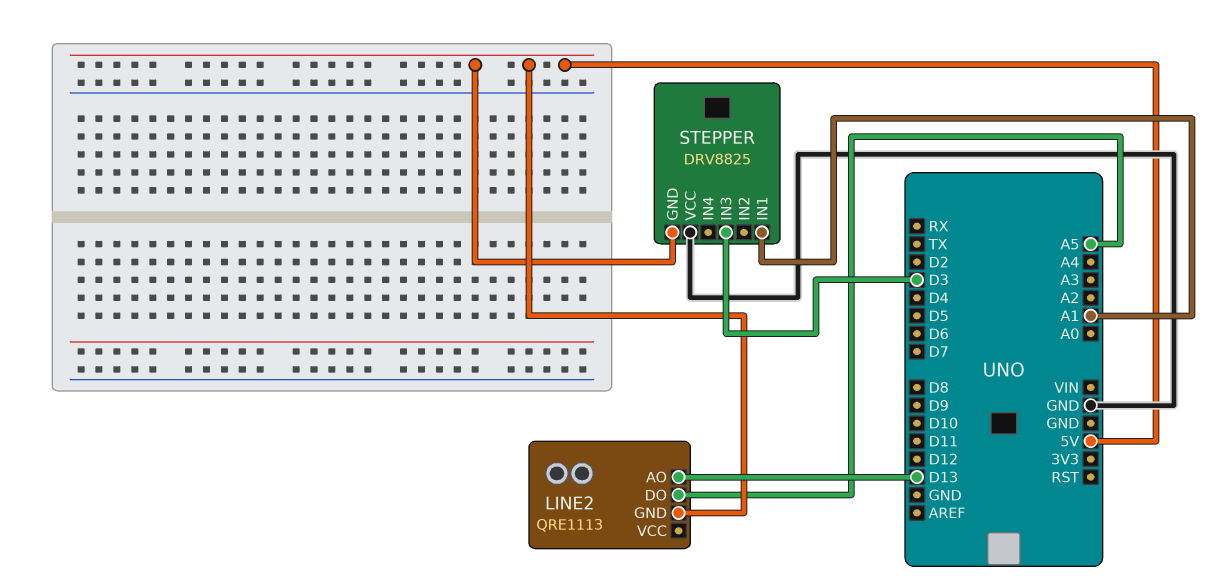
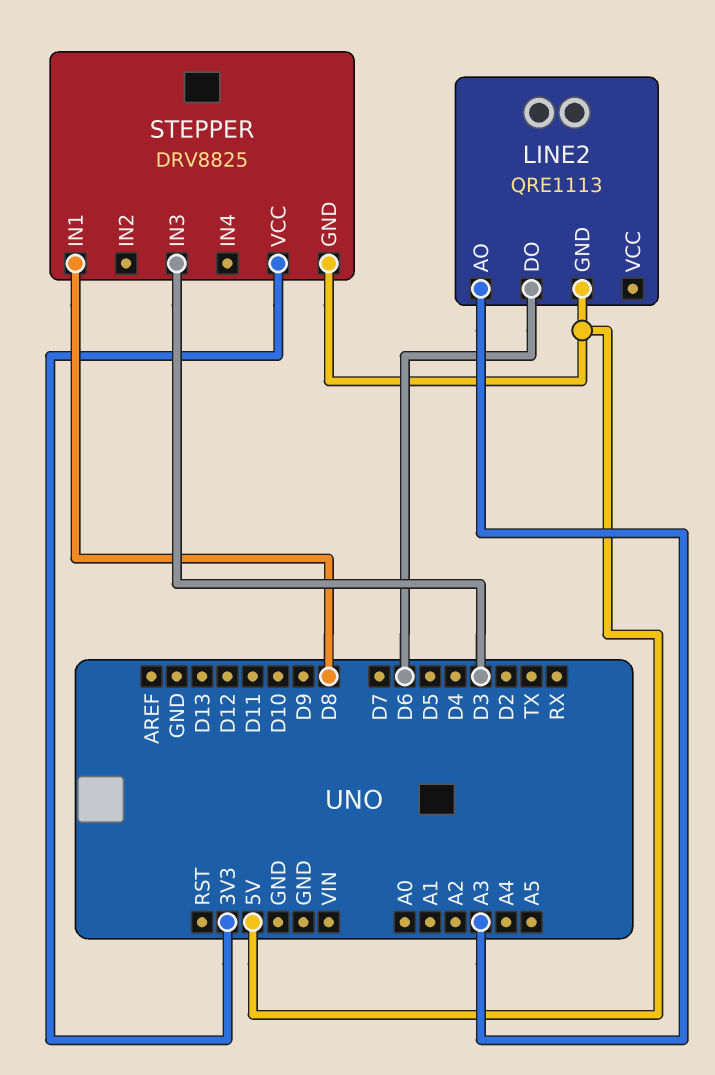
LINE2 pin AO: D13 -> A3
LINE2 pin DO: A5 -> D6
STEPPER pin IN1: A1 -> D8
STEPPER pin VCC: GND -> 3V3

